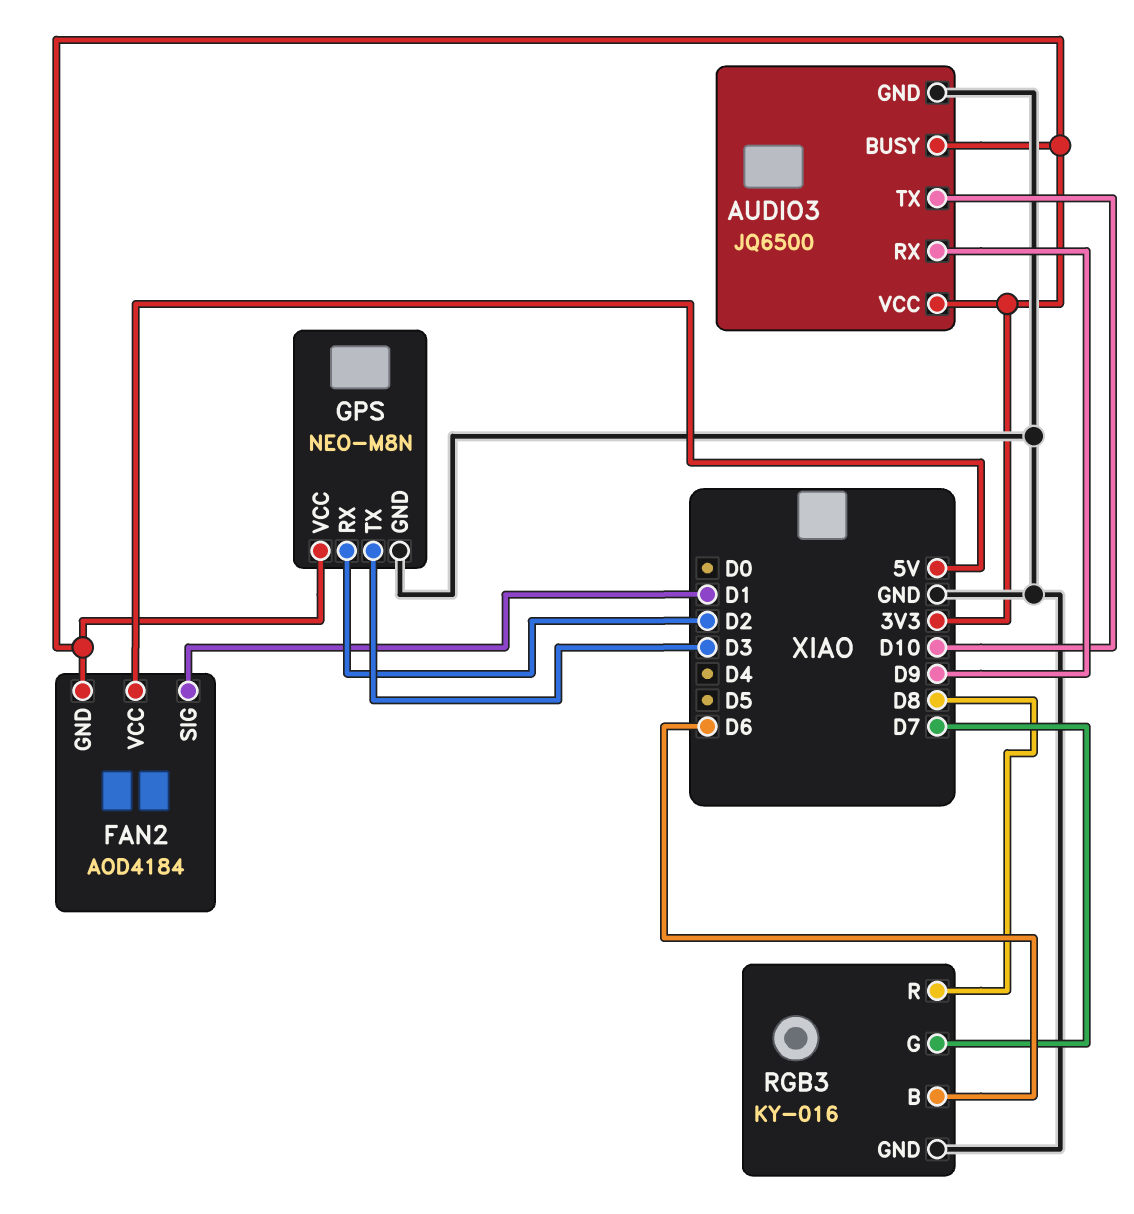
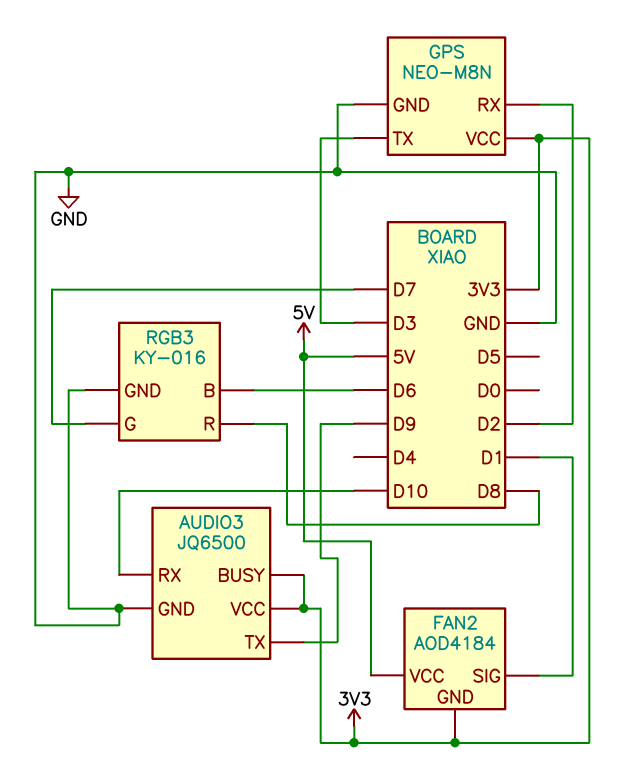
AUDIO3 pin RX: D9 -> D10
AUDIO3 pin TX: D10 -> D9

